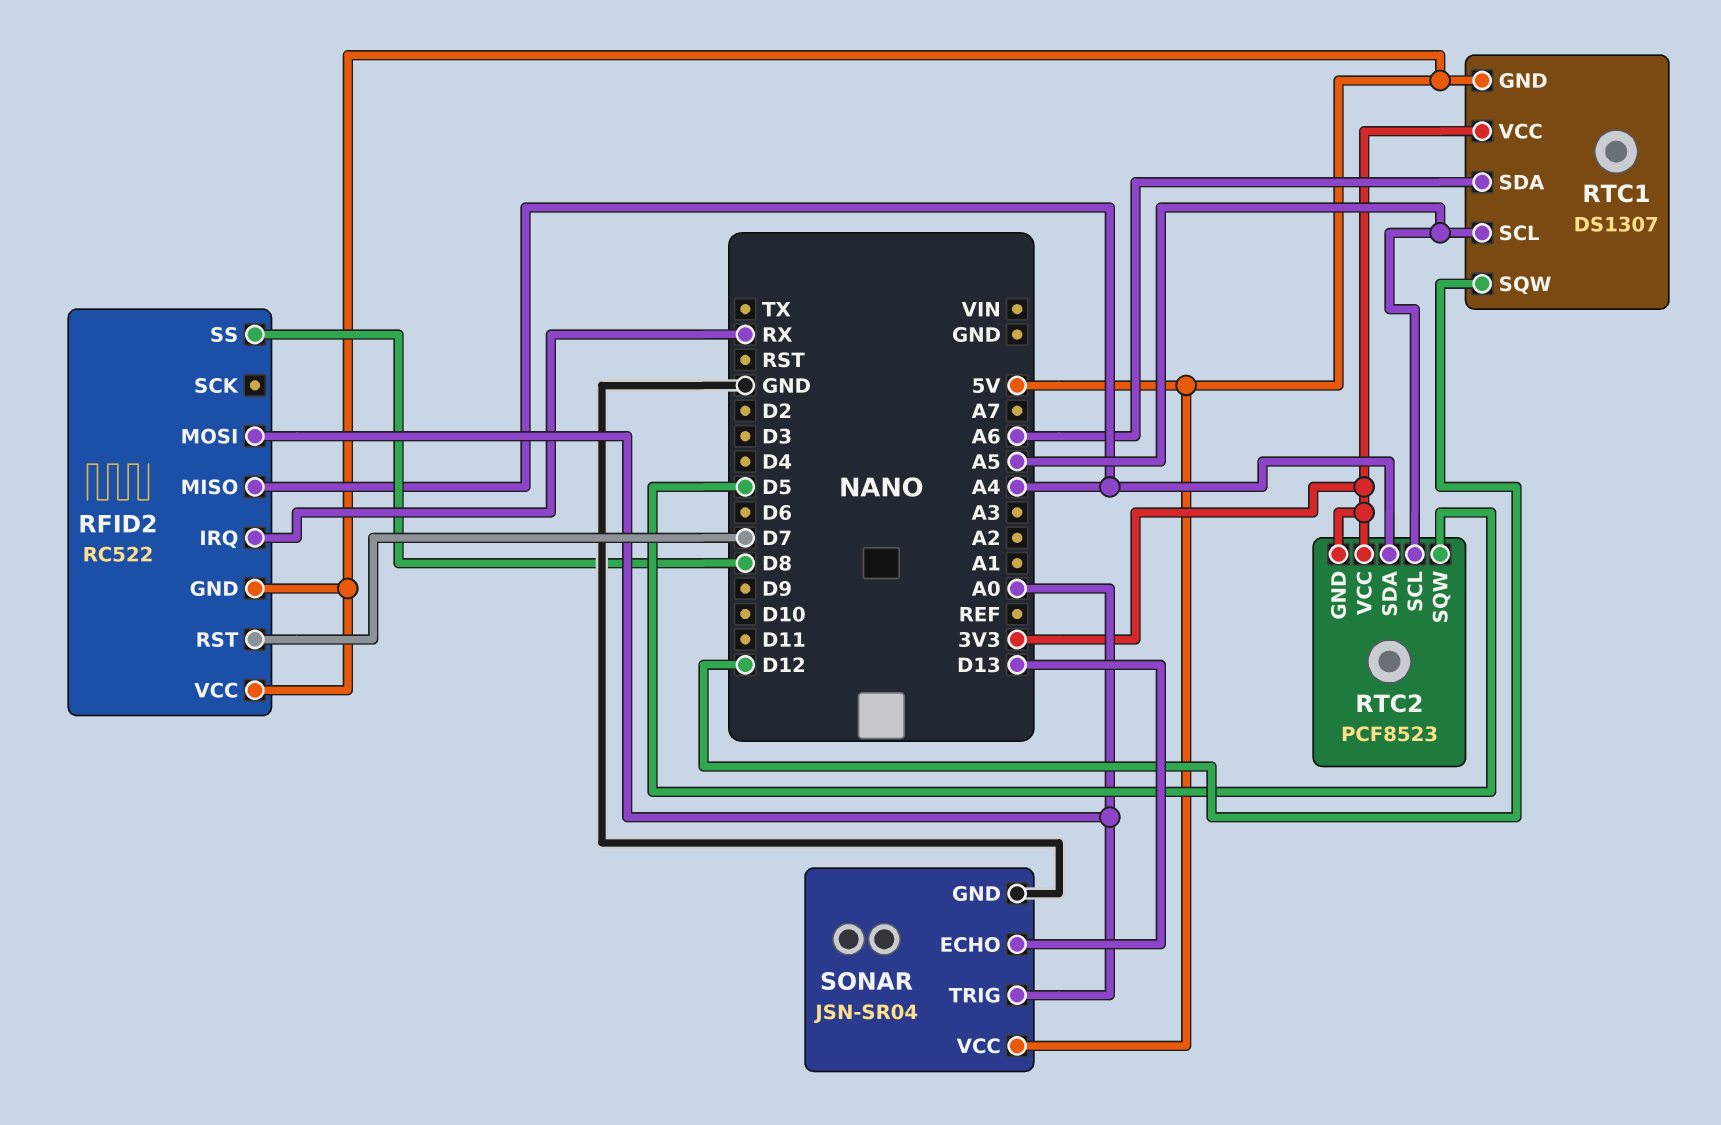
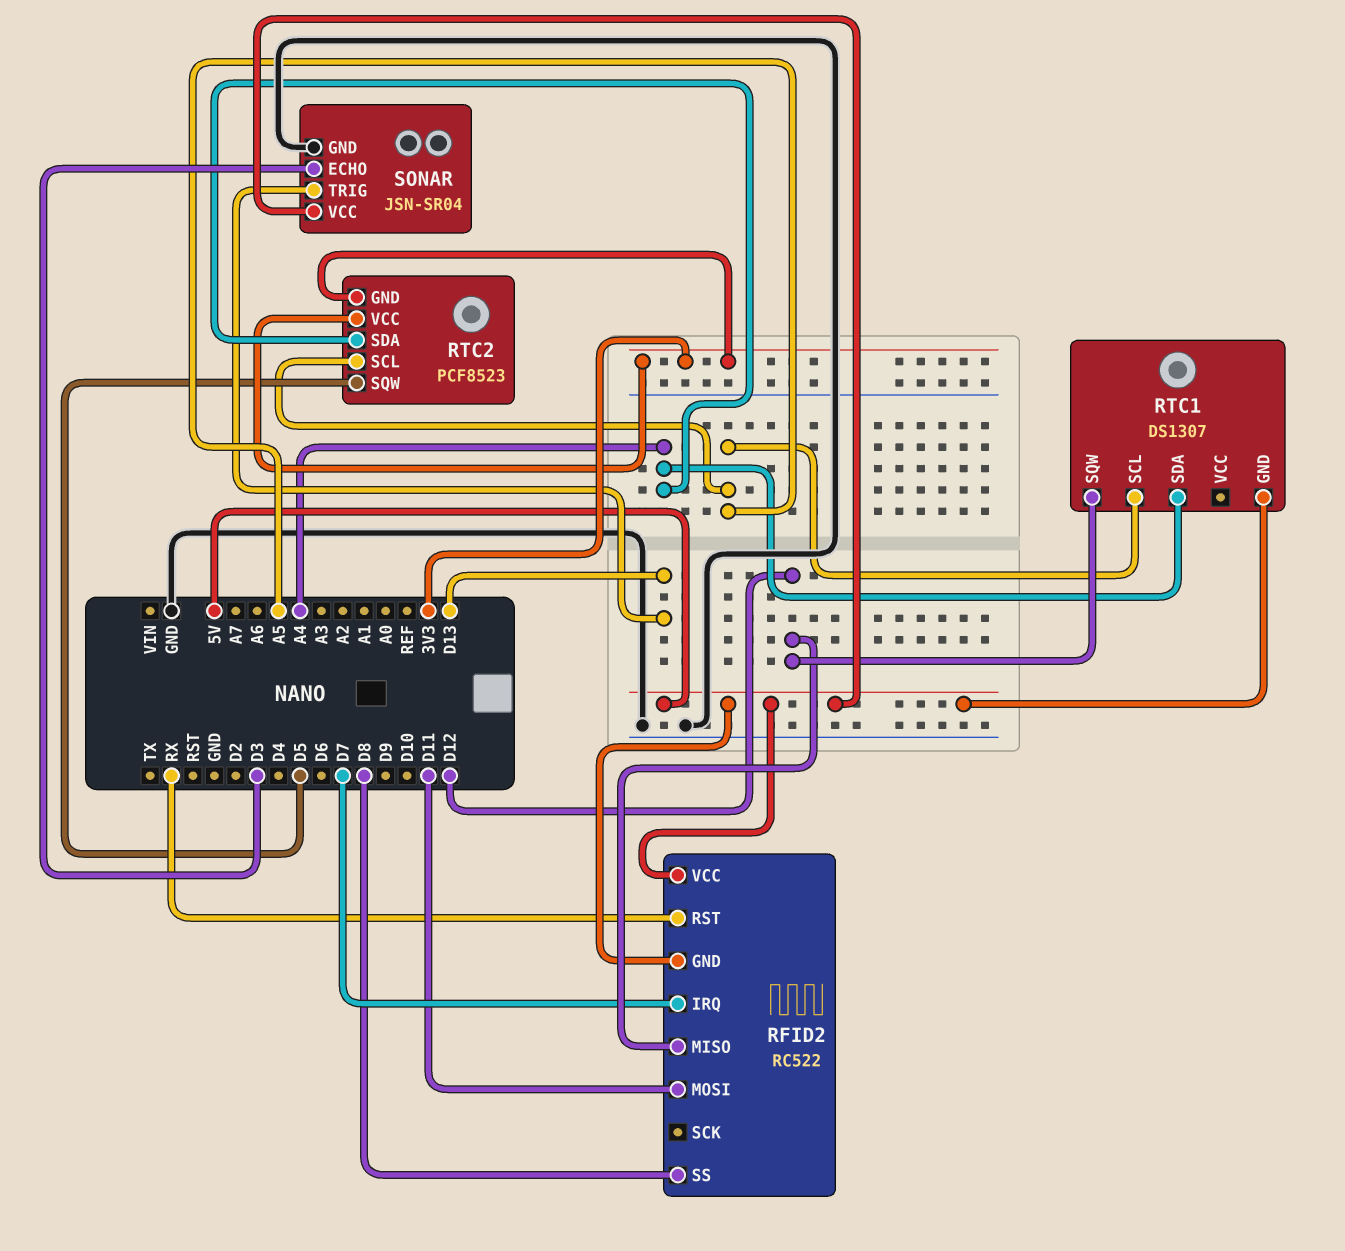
RFID2 pin IRQ: RX -> D7
RFID2 pin MISO: A4 -> D12
RFID2 pin MOSI: A0 -> D11
RFID2 pin RST: D7 -> RX
RTC1 pin SDA: A6 -> A4
RTC1 pin VCC: 3V3 -> none
SONAR pin ECHO: D13 -> D3
SONAR pin TRIG: A0 -> D13

